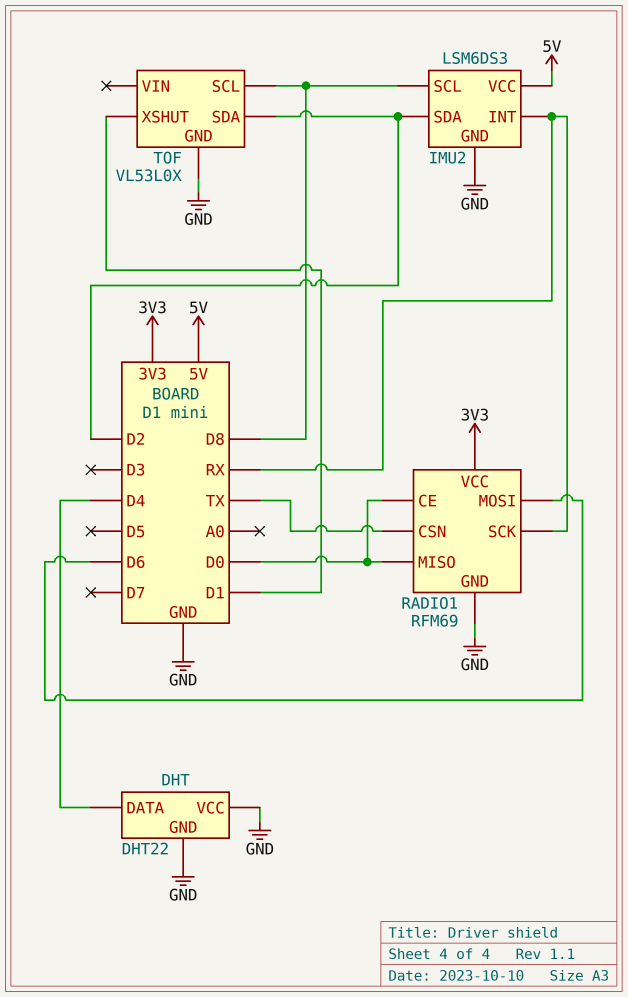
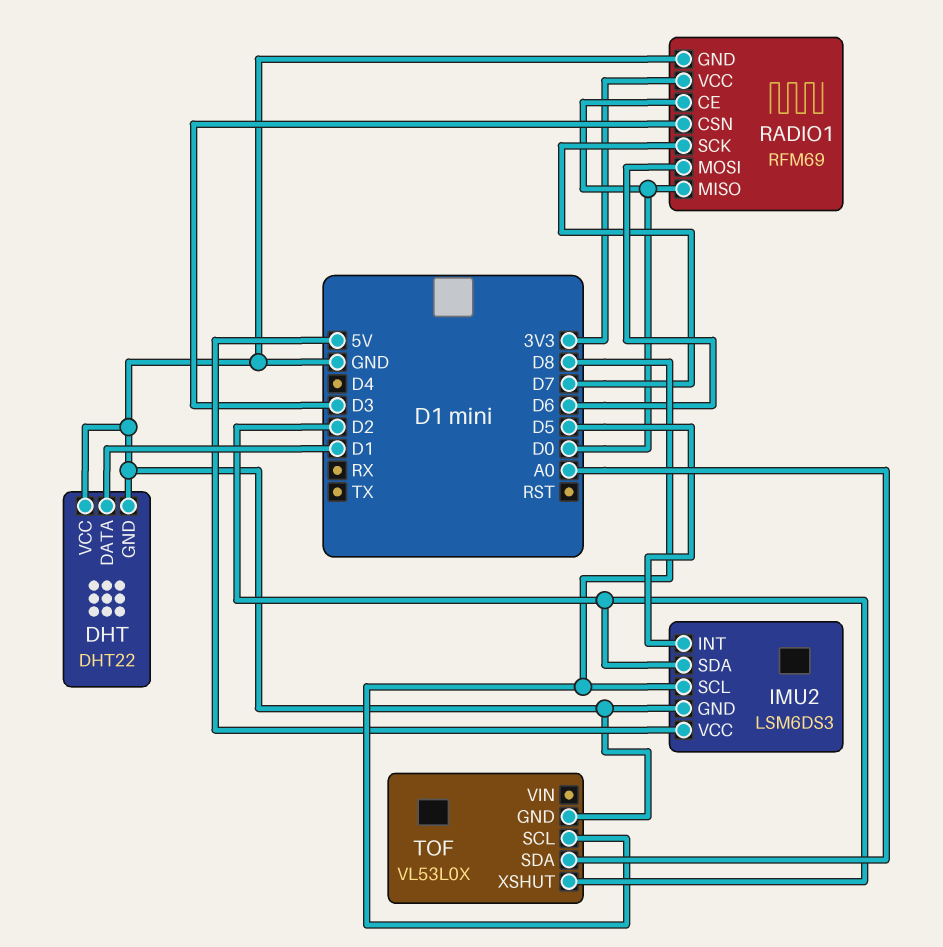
DHT pin DATA: D4 -> D1
IMU2 pin INT: RX -> D5
RADIO1 pin CSN: TX -> D3
RADIO1 pin SCK: RX -> D7
TOF pin SDA: D2 -> A0
TOF pin XSHUT: D1 -> D2

